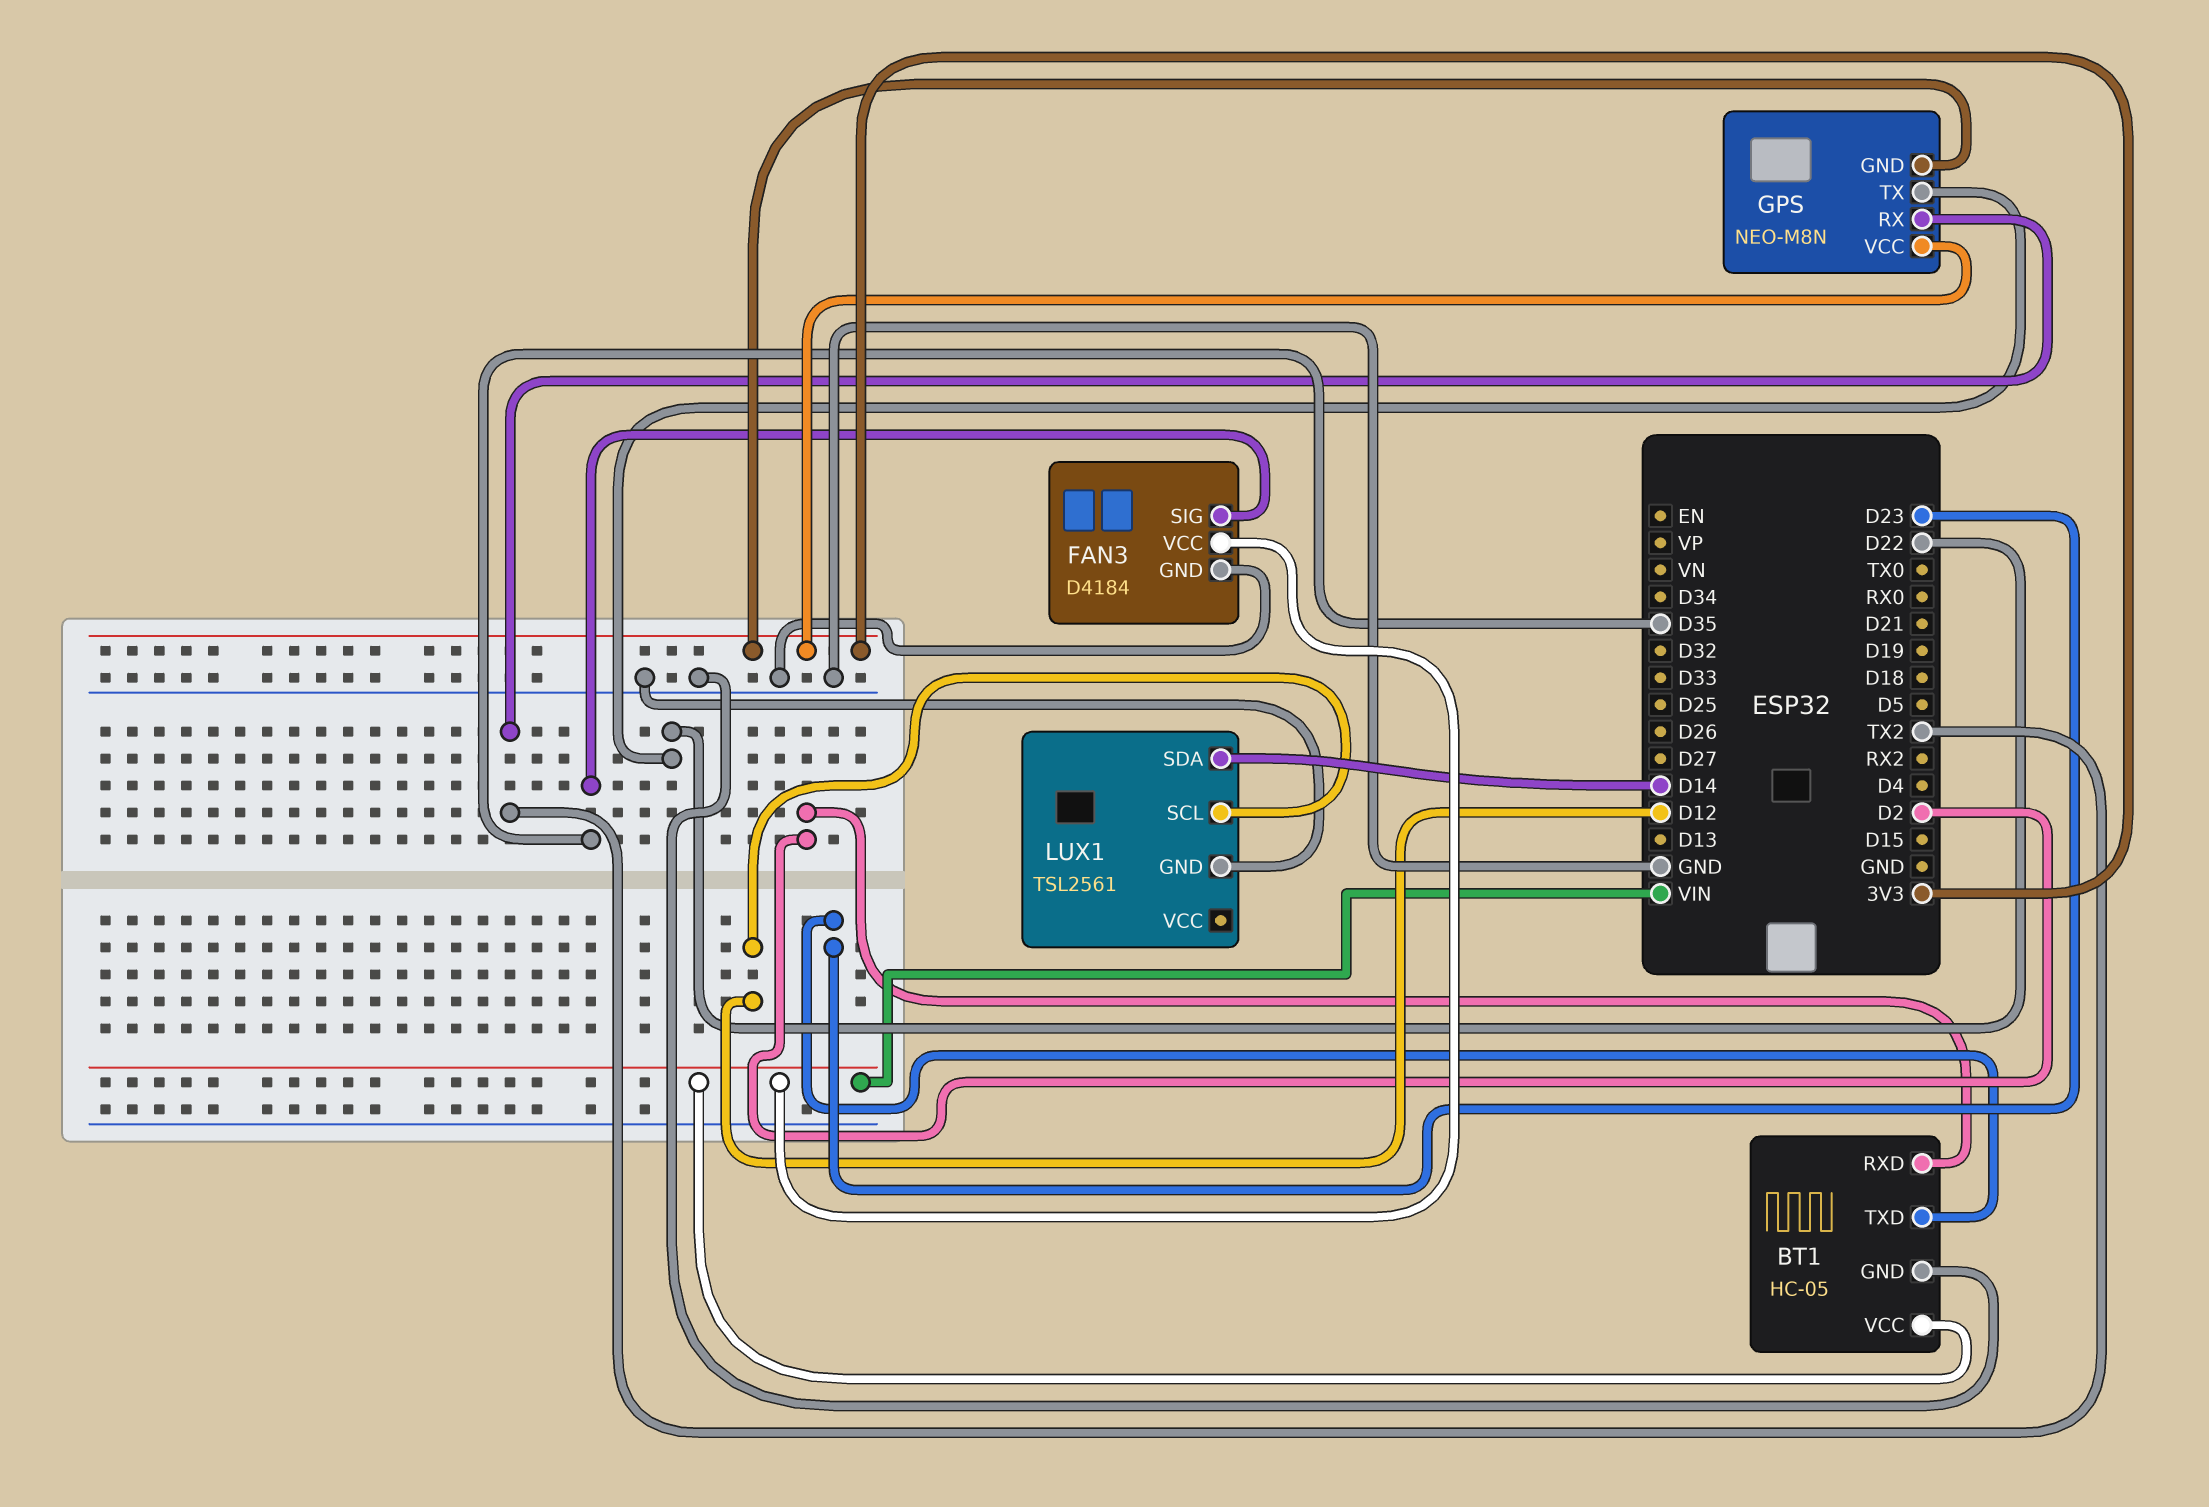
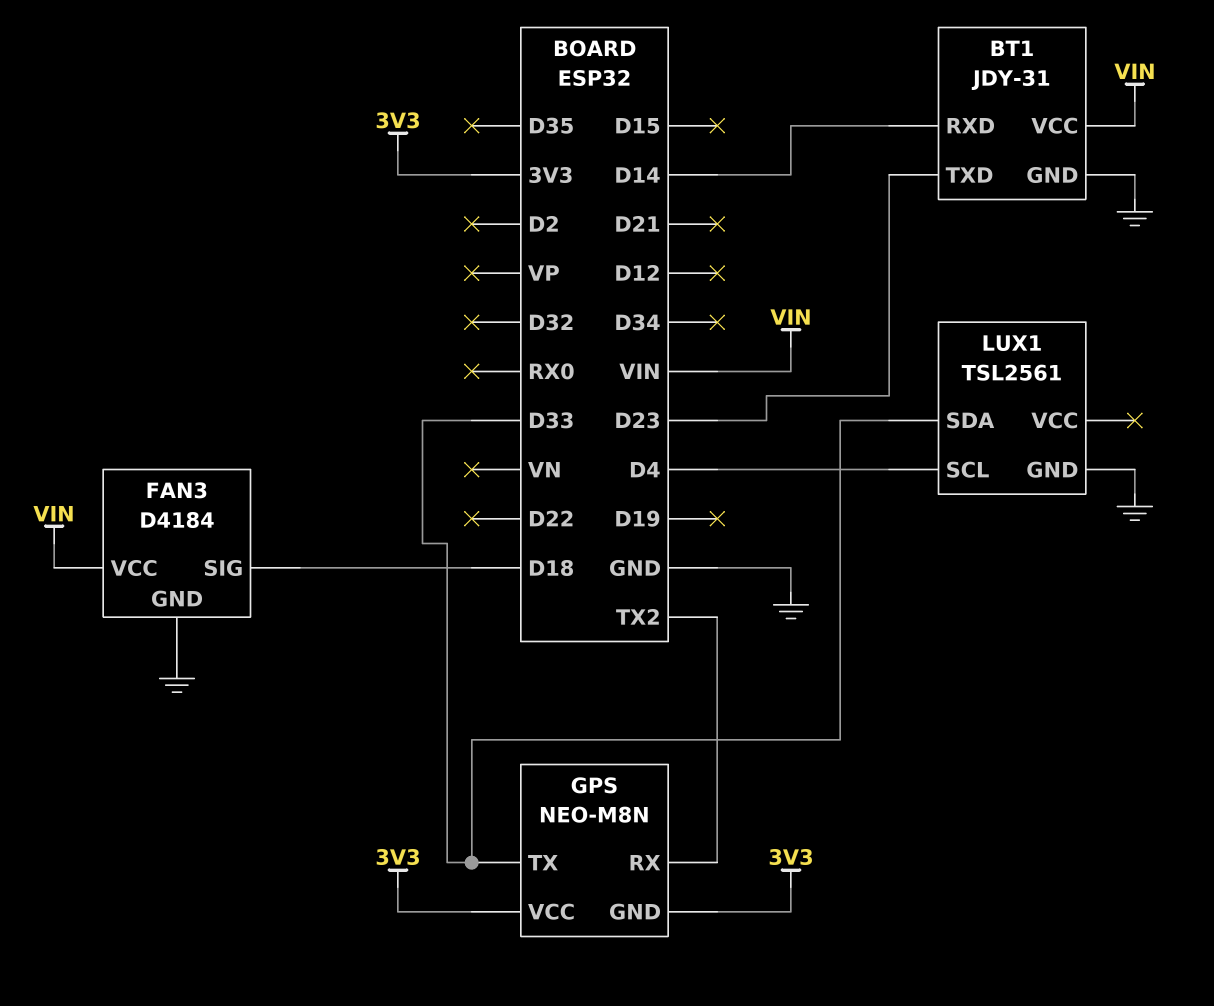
BT1: HC-05 -> JDY-31
BT1 pin RXD: D2 -> D14
FAN3 pin SIG: D35 -> D18
GPS pin TX: D22 -> D33
LUX1 pin SCL: D12 -> D4
LUX1 pin SDA: D14 -> D33

